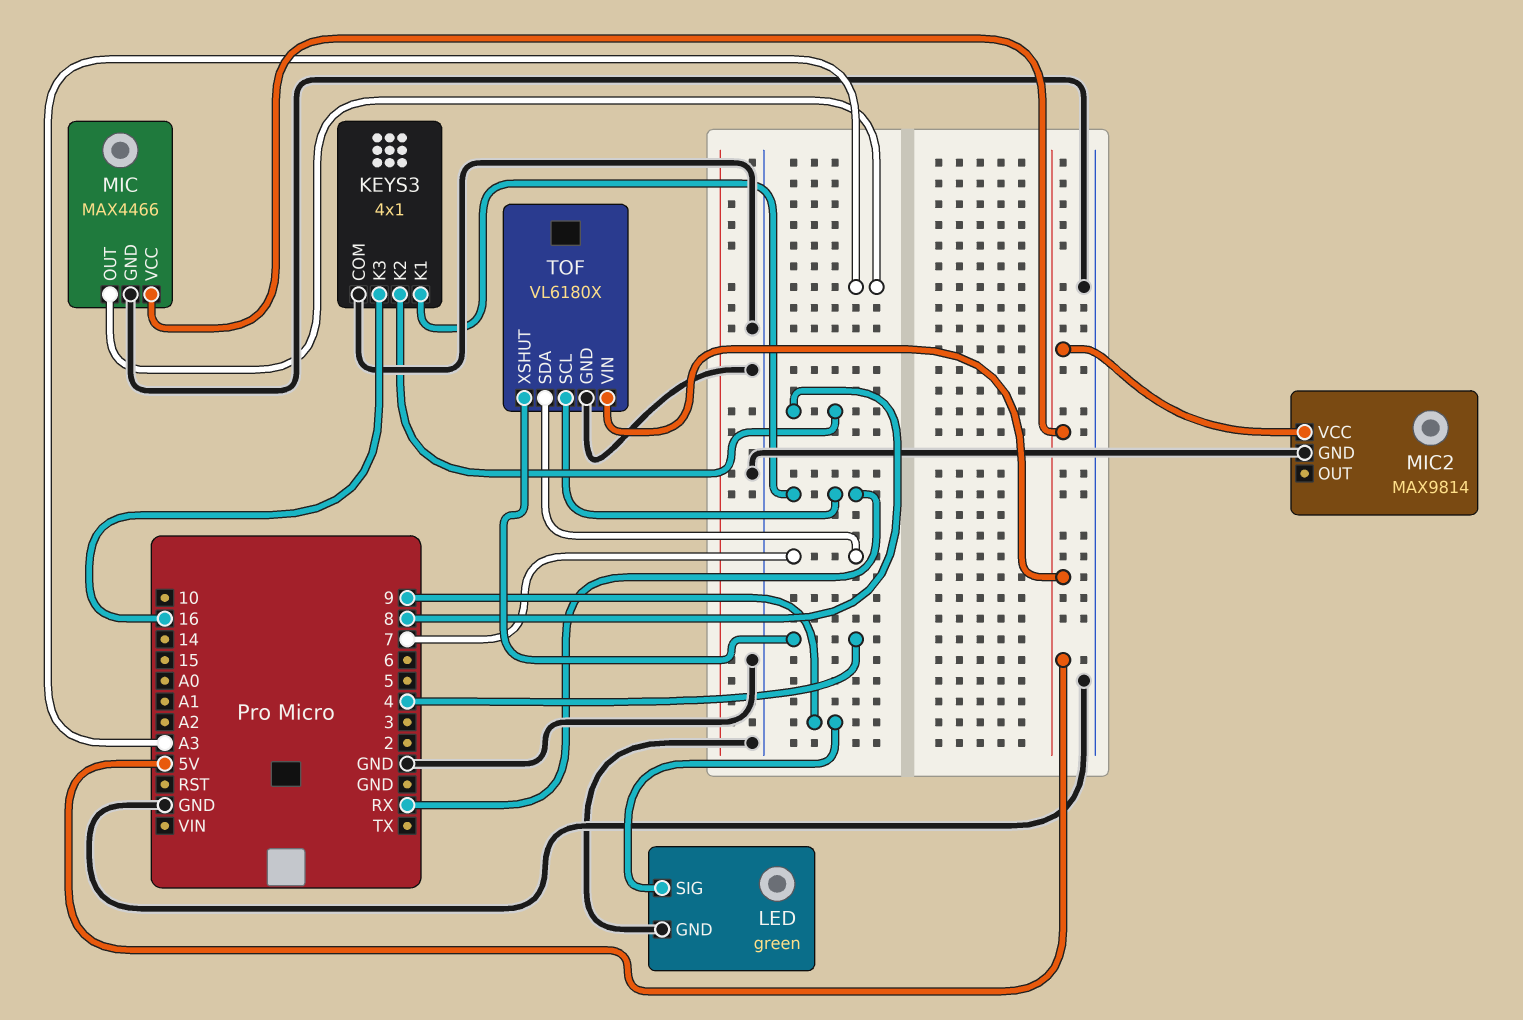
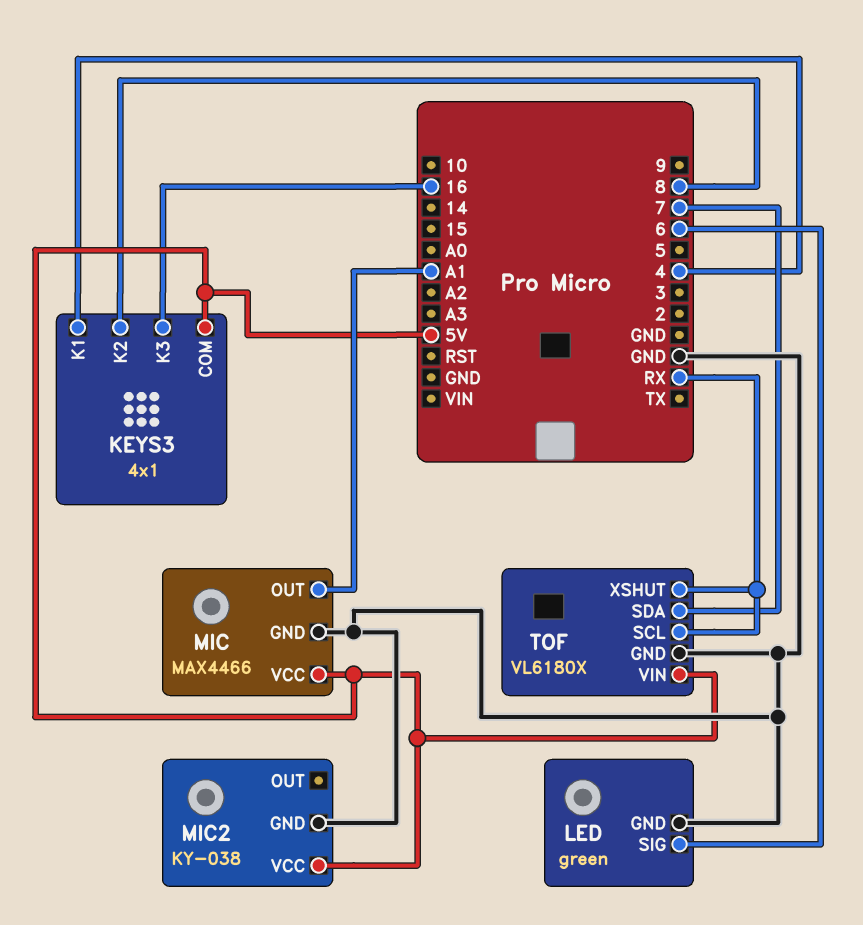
KEYS3 pin COM: GND -> 5V
KEYS3 pin K1: RX -> 4
LED pin SIG: 9 -> 6
MIC pin OUT: A3 -> A1
MIC2: MAX9814 -> KY-038
TOF pin XSHUT: 4 -> RX

